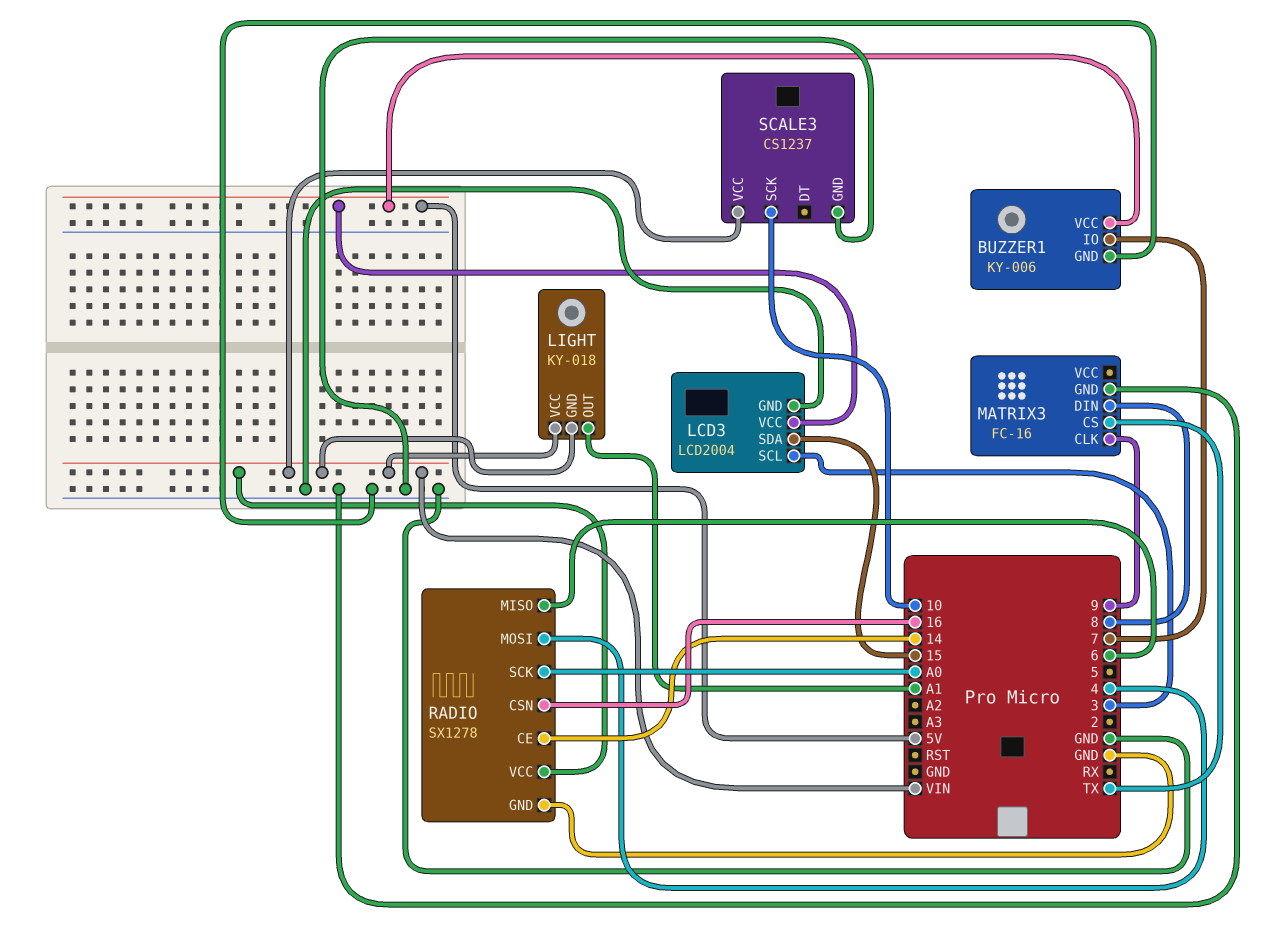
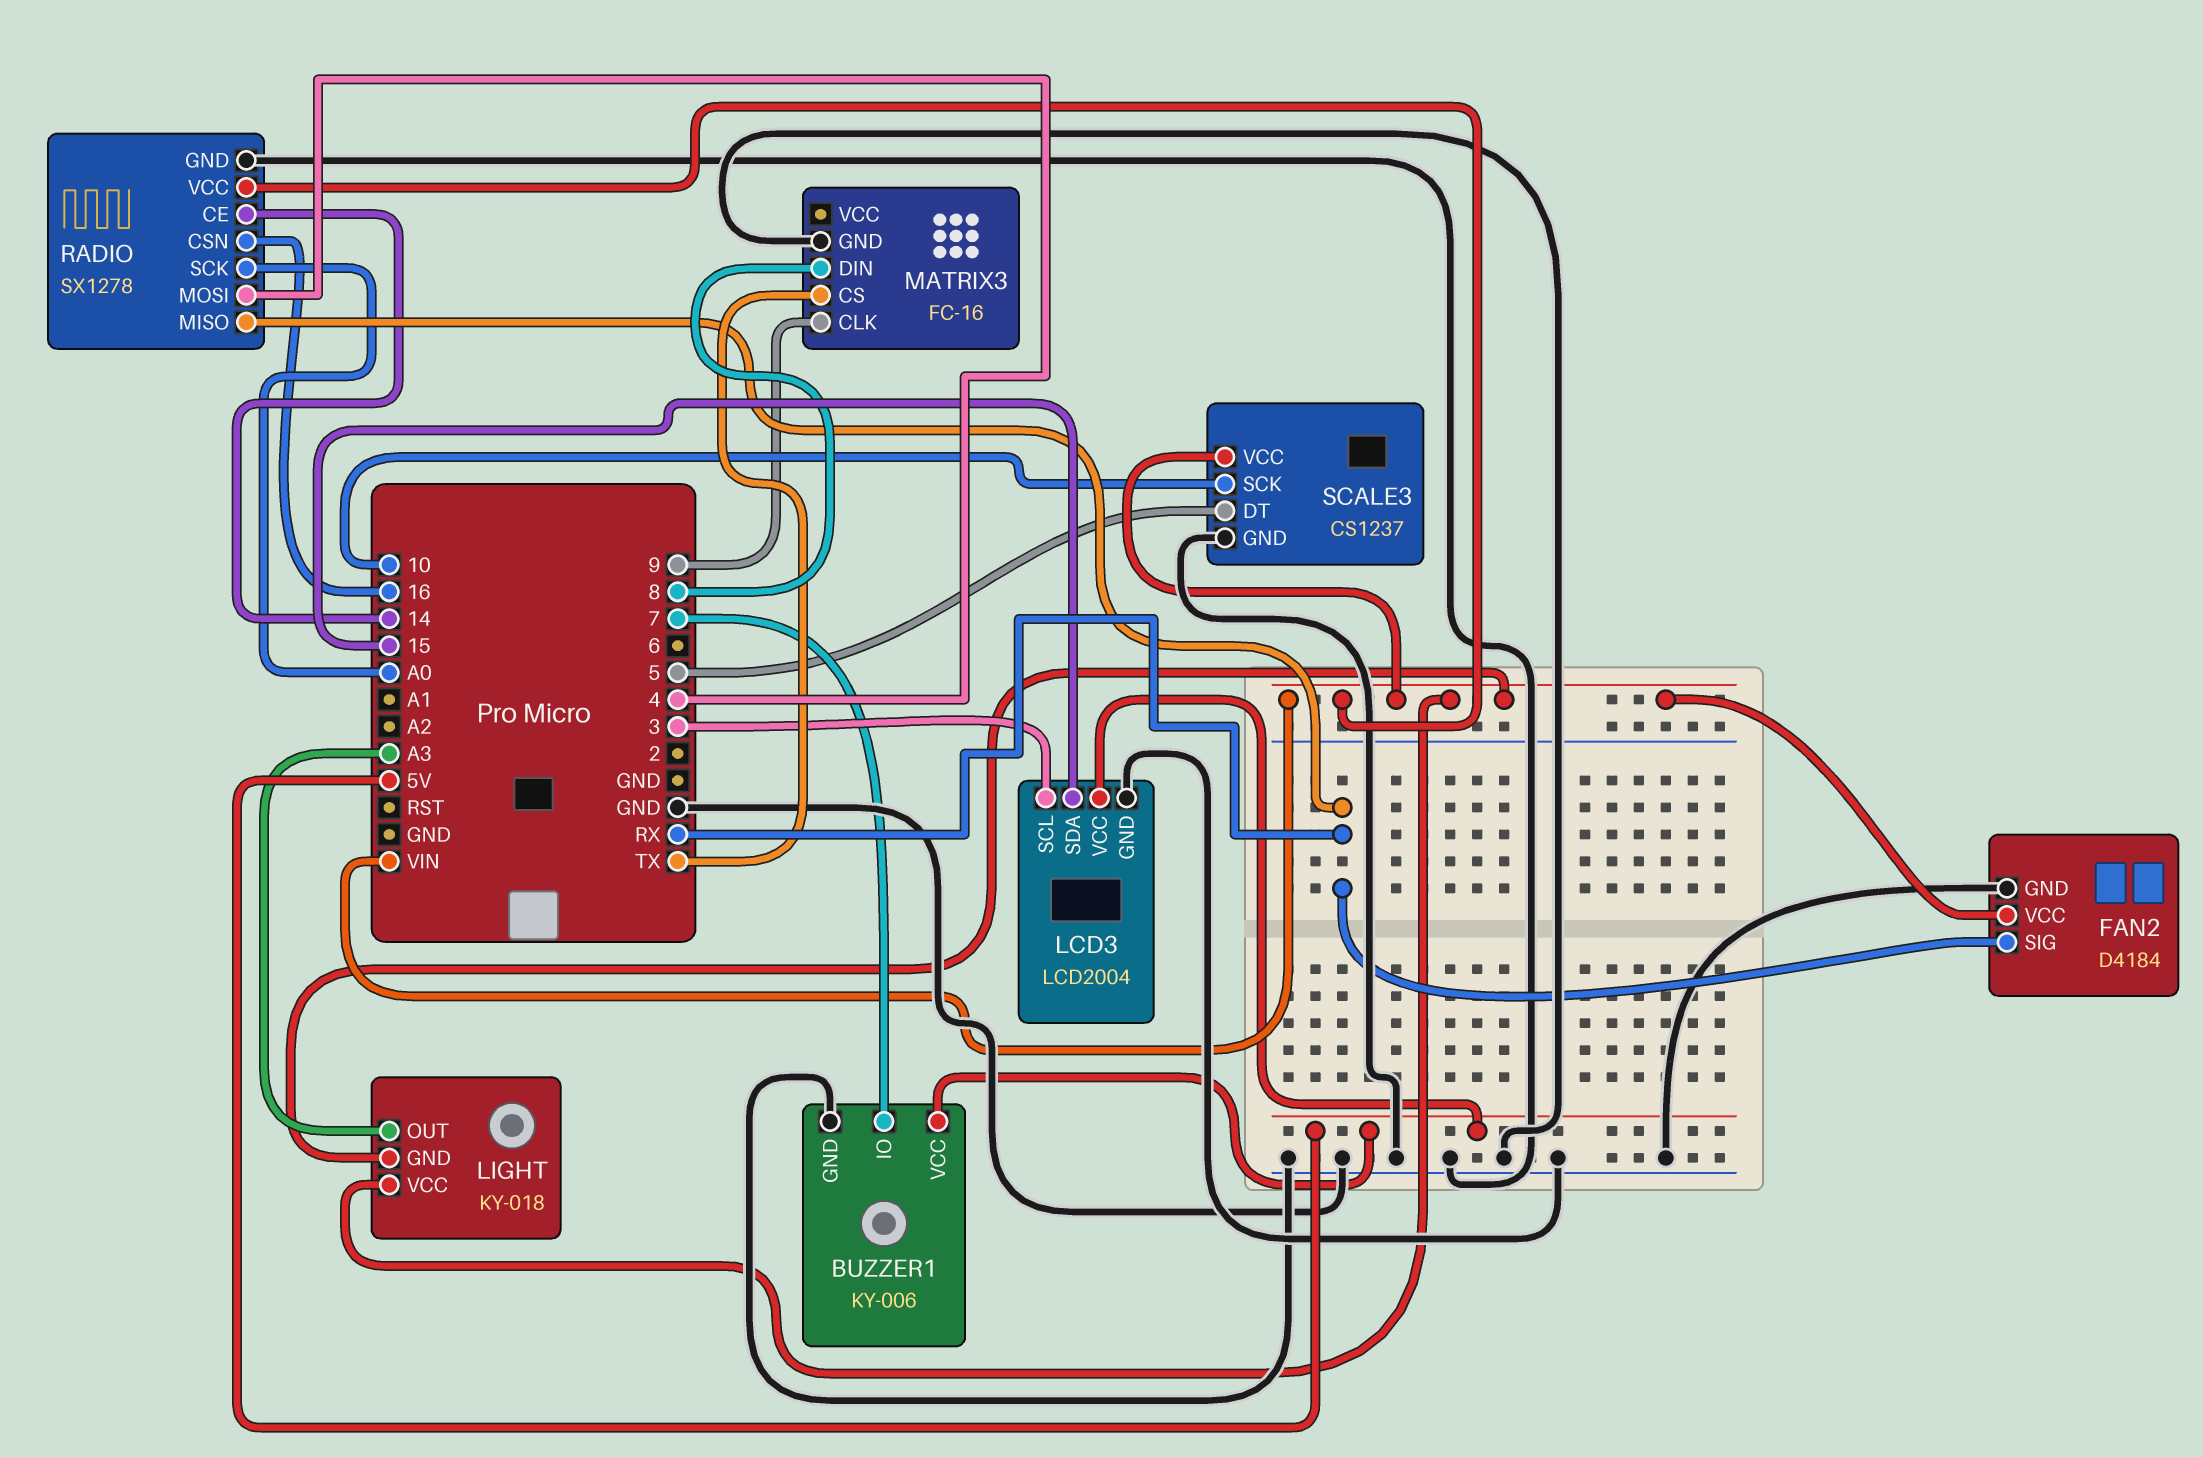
FAN2: none -> D4184
FAN2 pin GND: none -> GND
FAN2 pin SIG: none -> RX
FAN2 pin VCC: none -> VIN
LIGHT pin OUT: A1 -> A3
RADIO pin MISO: 6 -> RX
SCALE3 pin DT: none -> 5

